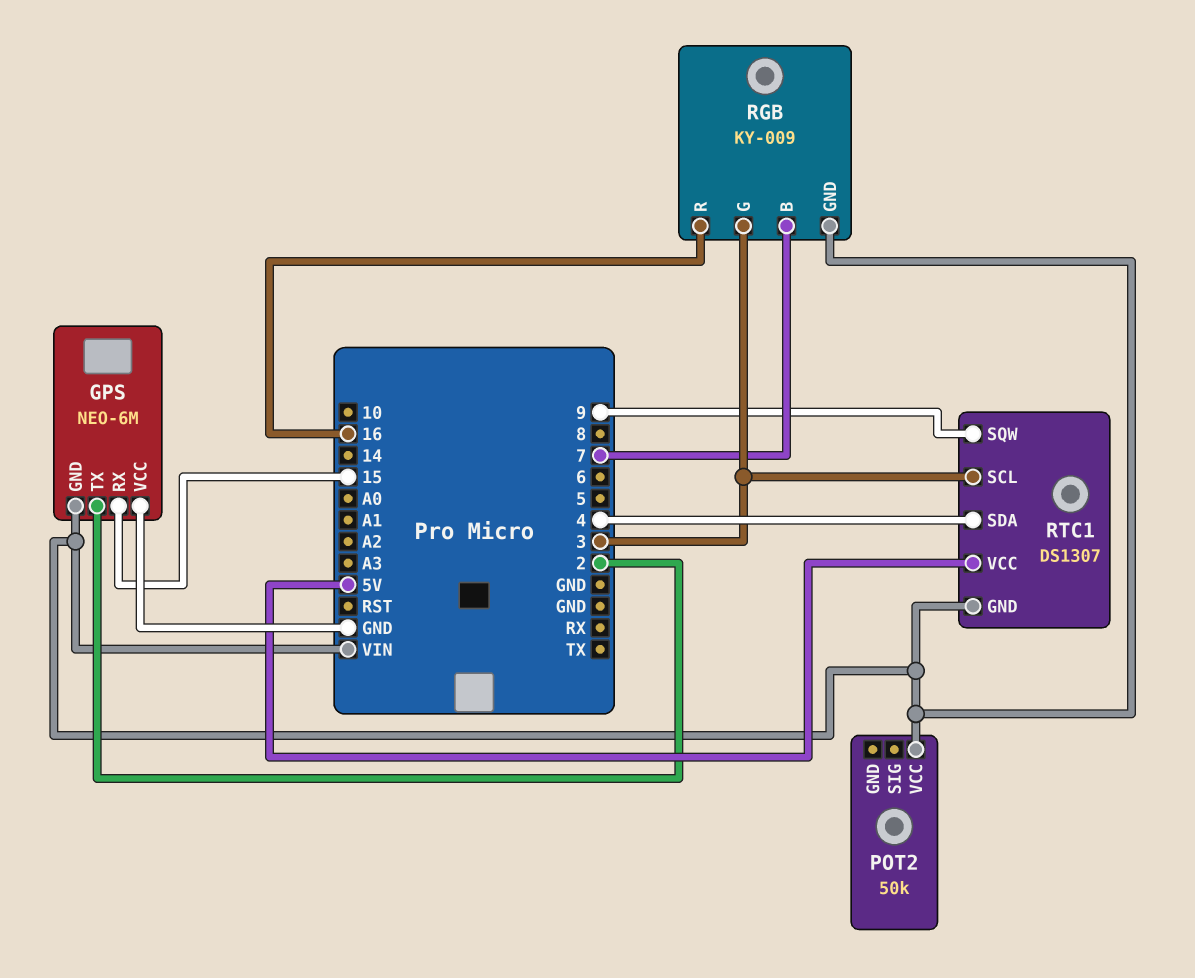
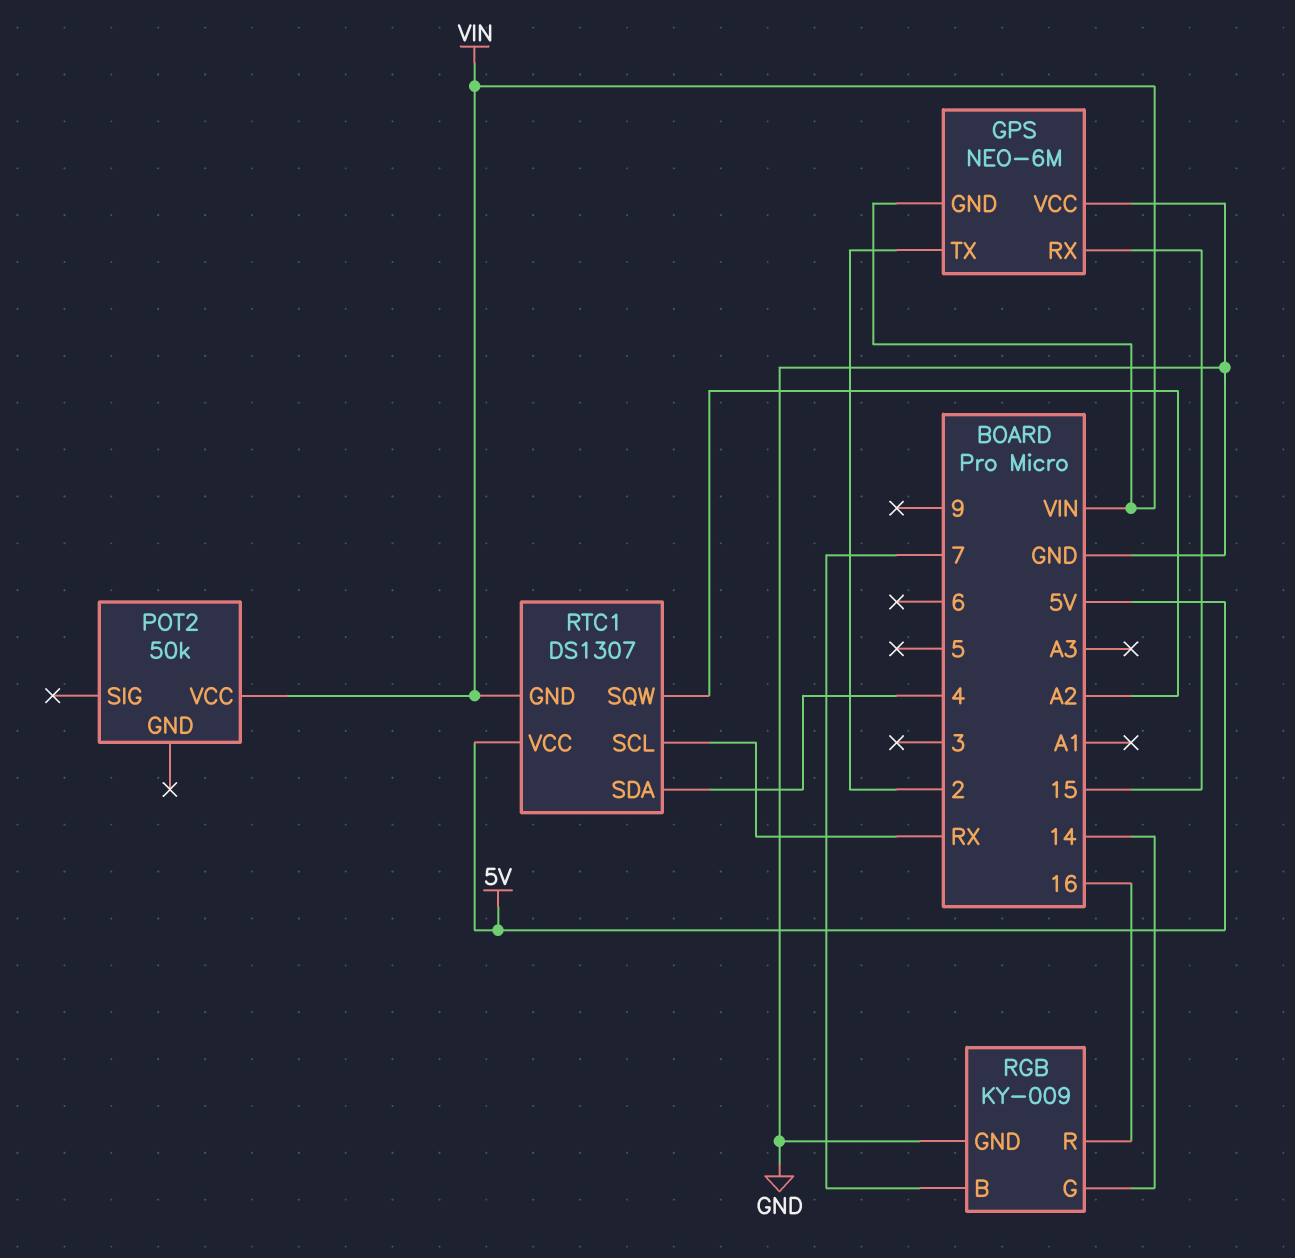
RGB pin G: 3 -> 14
RGB pin GND: VIN -> GND
RTC1 pin SCL: 3 -> RX
RTC1 pin SQW: 9 -> A2

